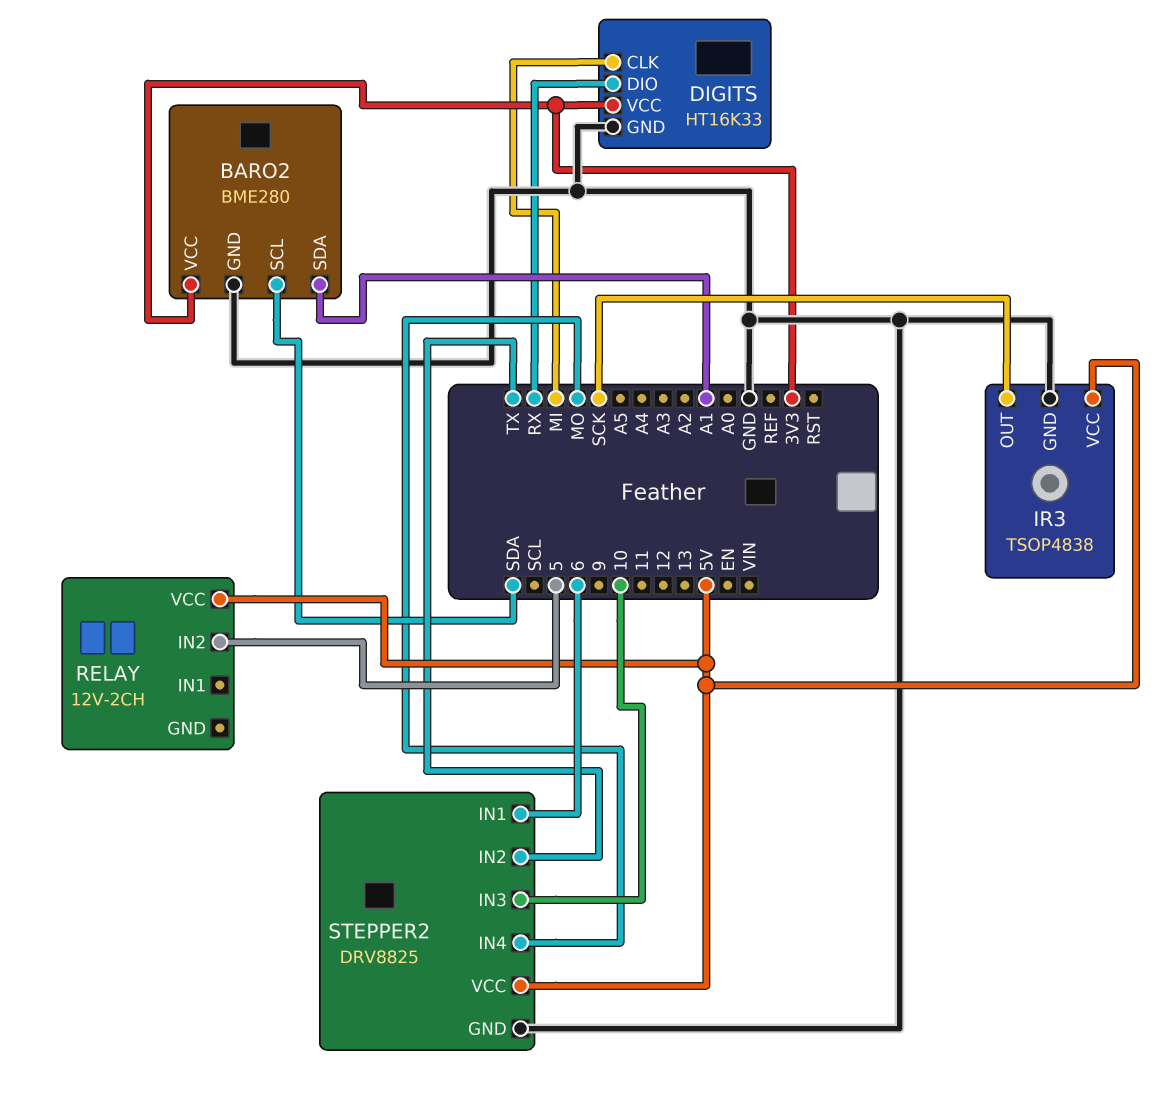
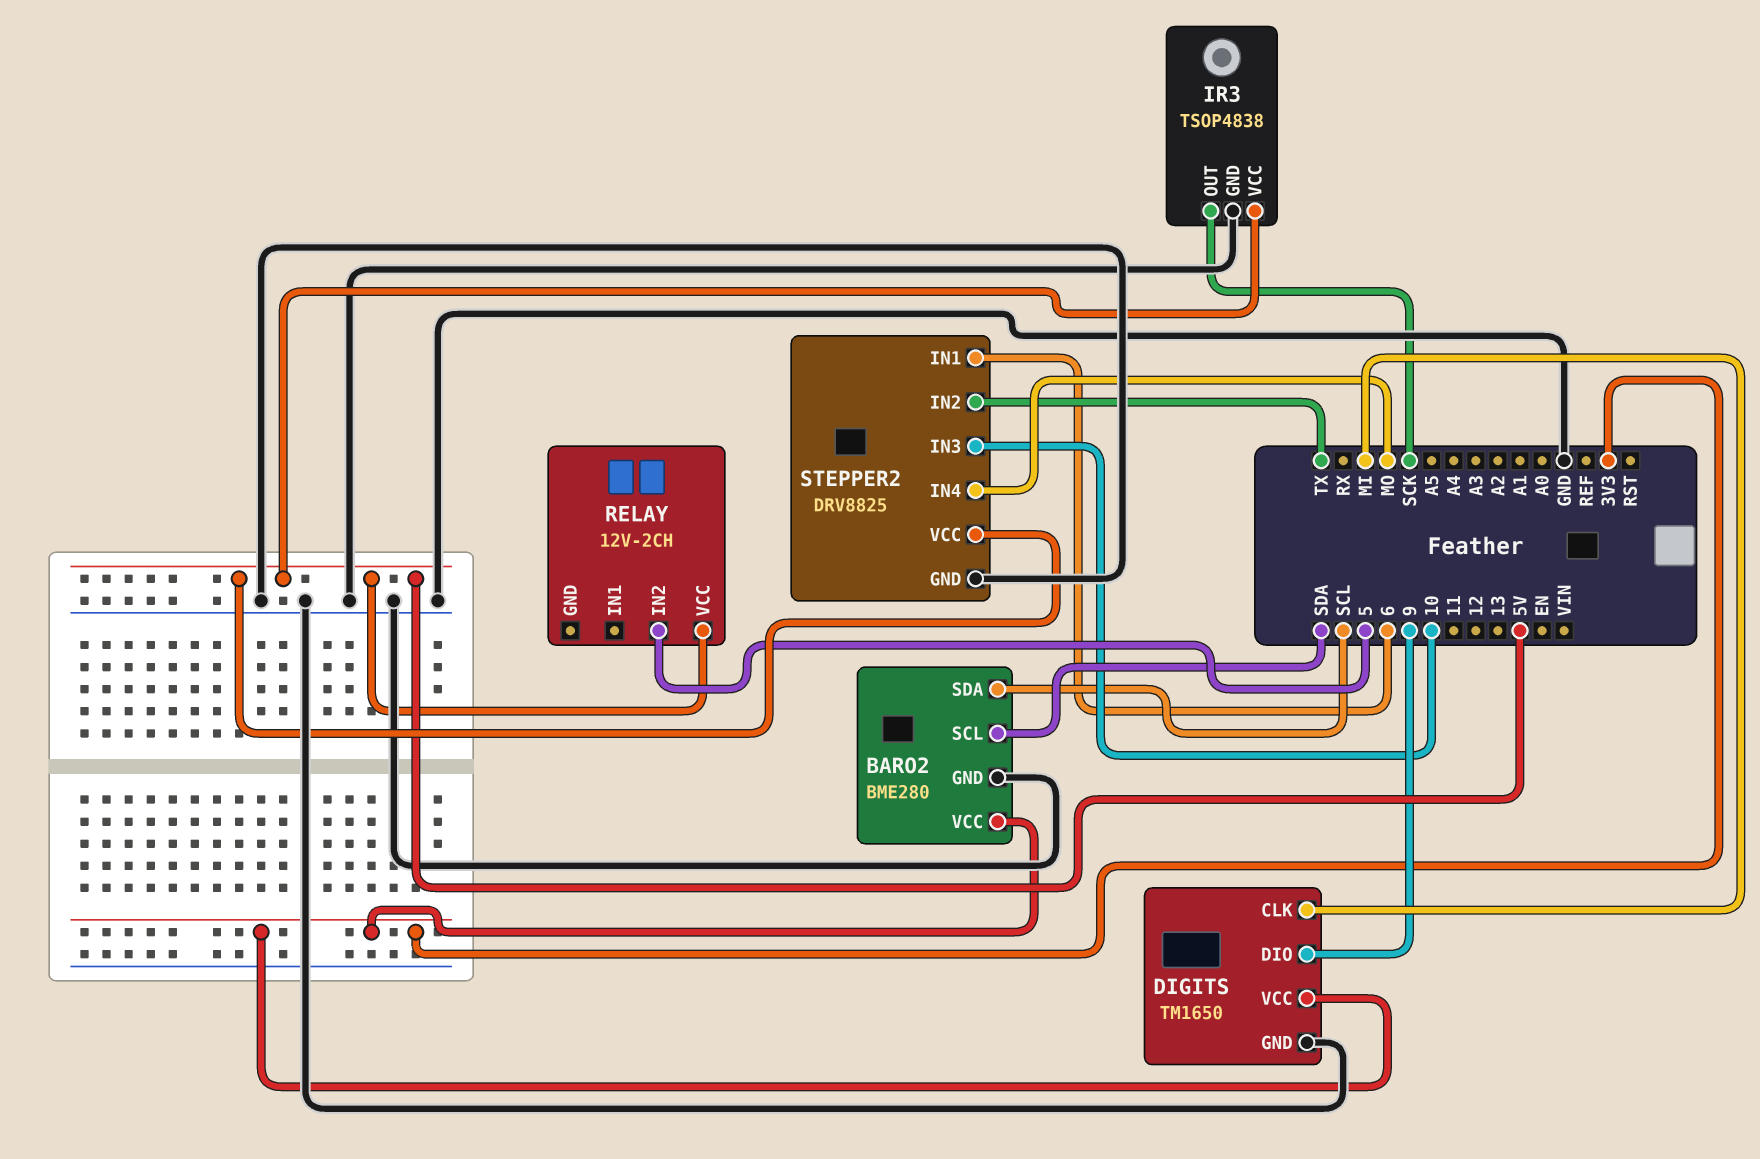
BARO2 pin SDA: A1 -> SCL
DIGITS: HT16K33 -> TM1650
DIGITS pin DIO: RX -> 9

